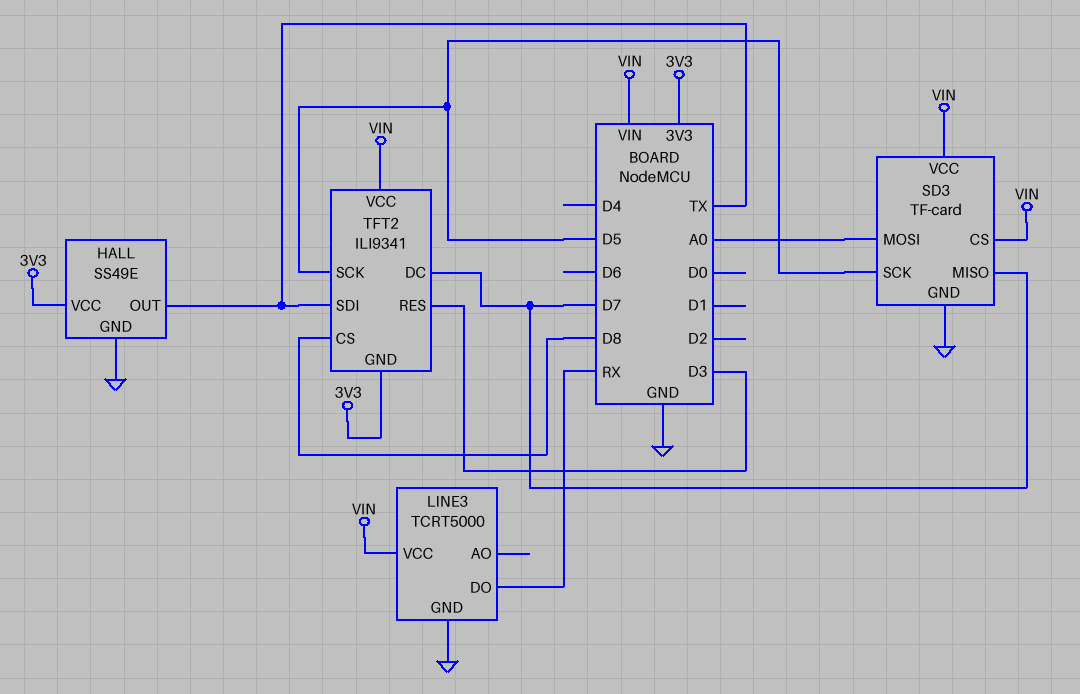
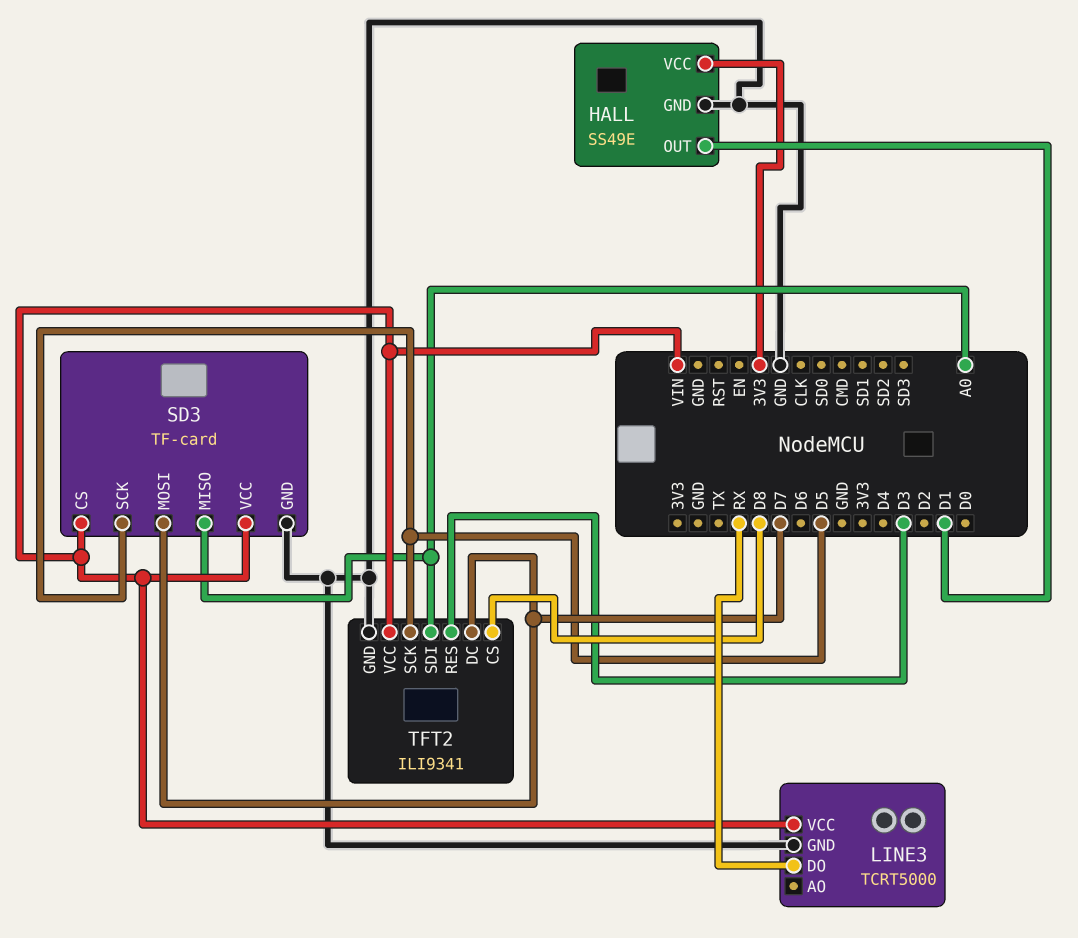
HALL pin OUT: TX -> D1
SD3 pin MISO: D7 -> A0
SD3 pin MOSI: A0 -> D7
TFT2 pin GND: 3V3 -> GND
TFT2 pin SDI: TX -> A0

